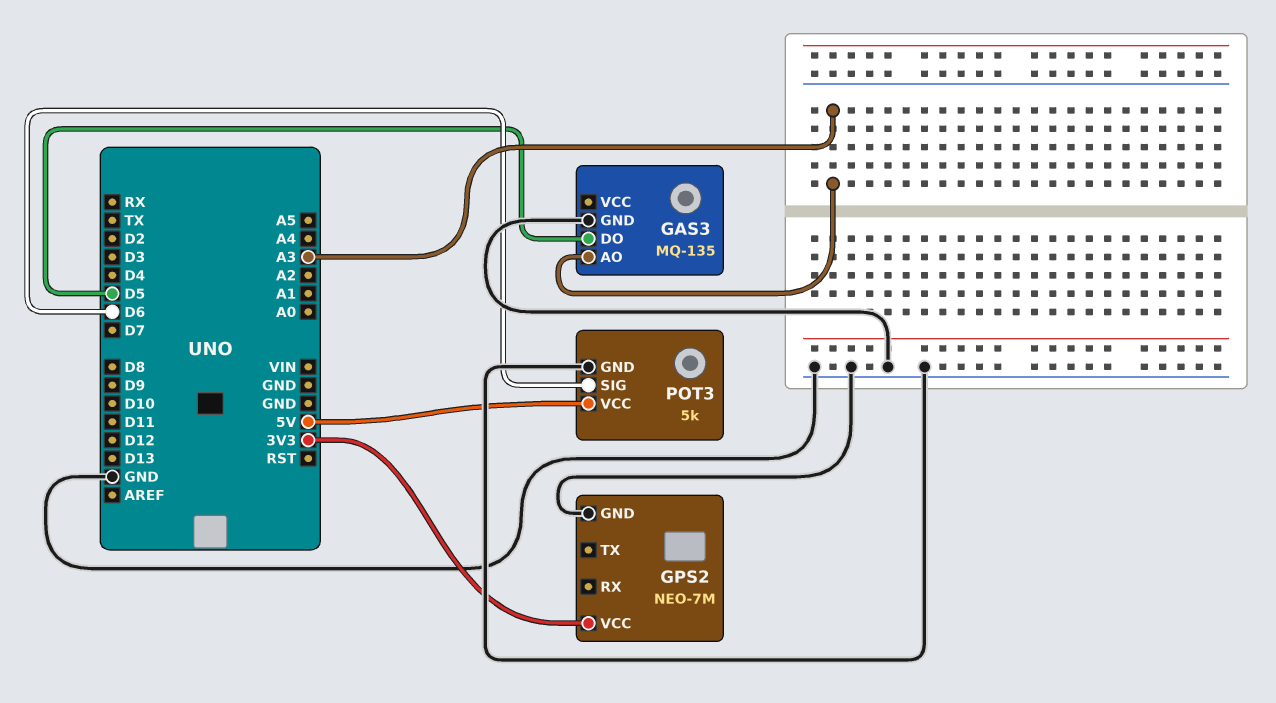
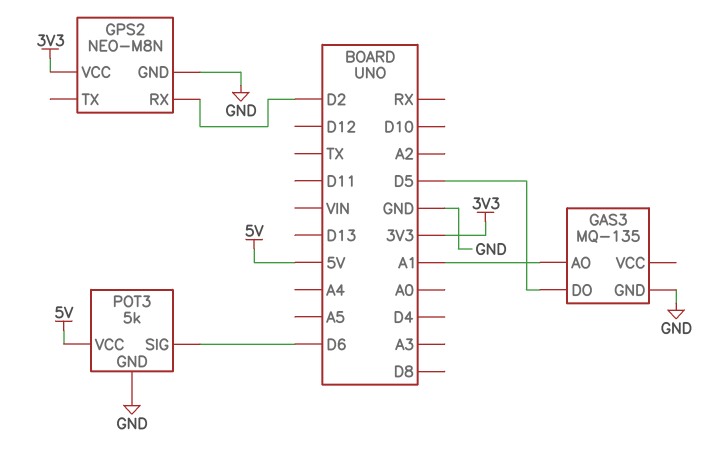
GAS3 pin AO: A3 -> A1
GPS2: NEO-7M -> NEO-M8N
GPS2 pin RX: none -> D2

